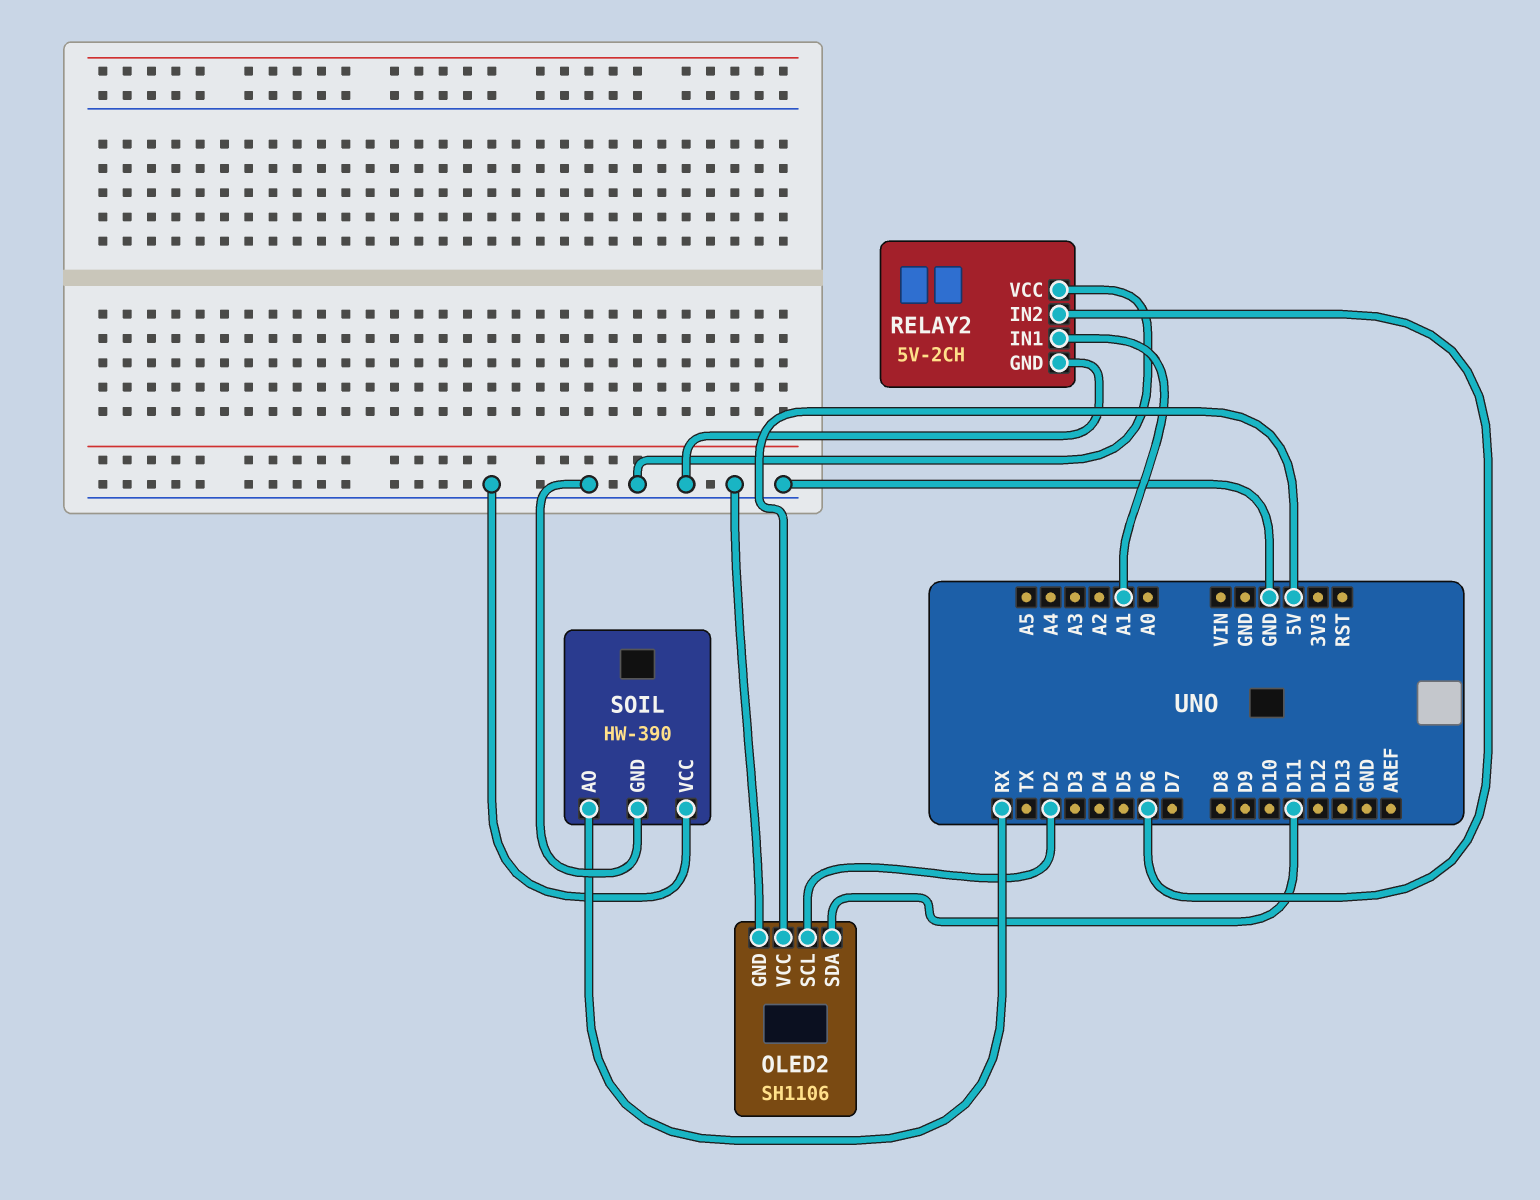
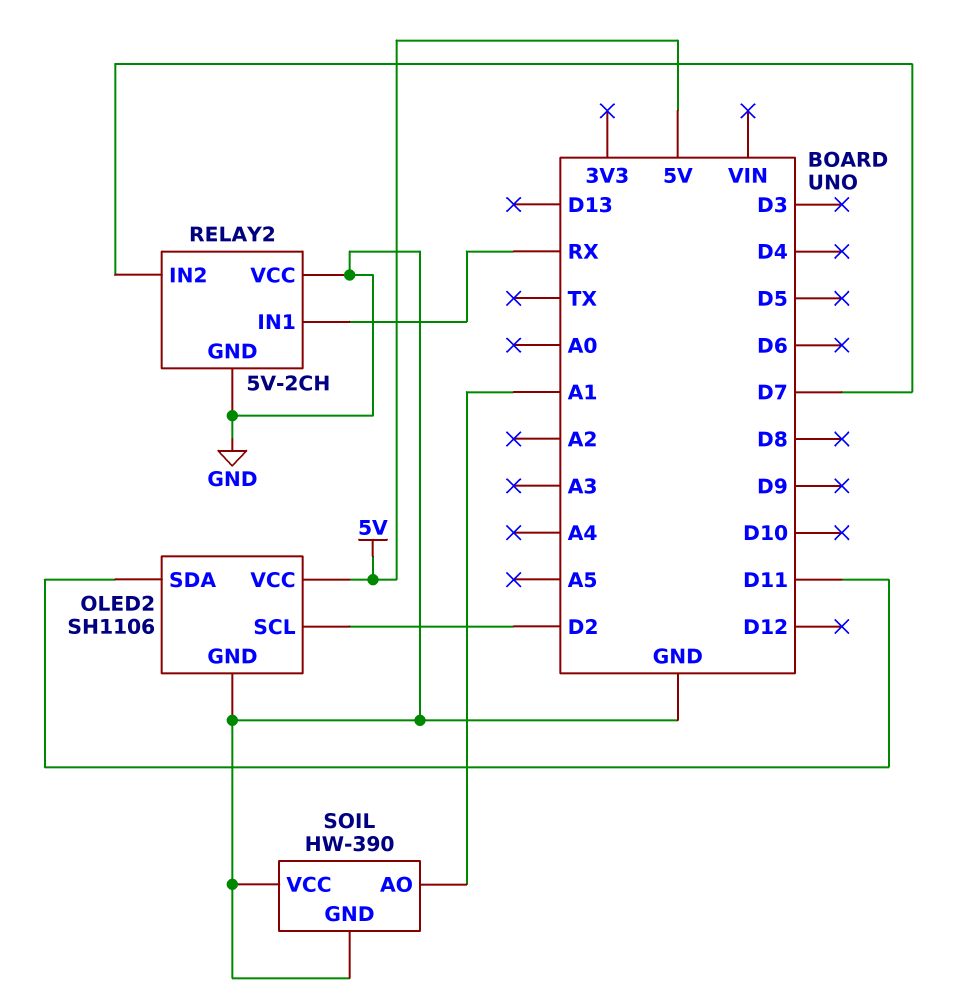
RELAY2 pin IN1: A1 -> RX
RELAY2 pin IN2: D6 -> D7
SOIL pin AO: RX -> A1

